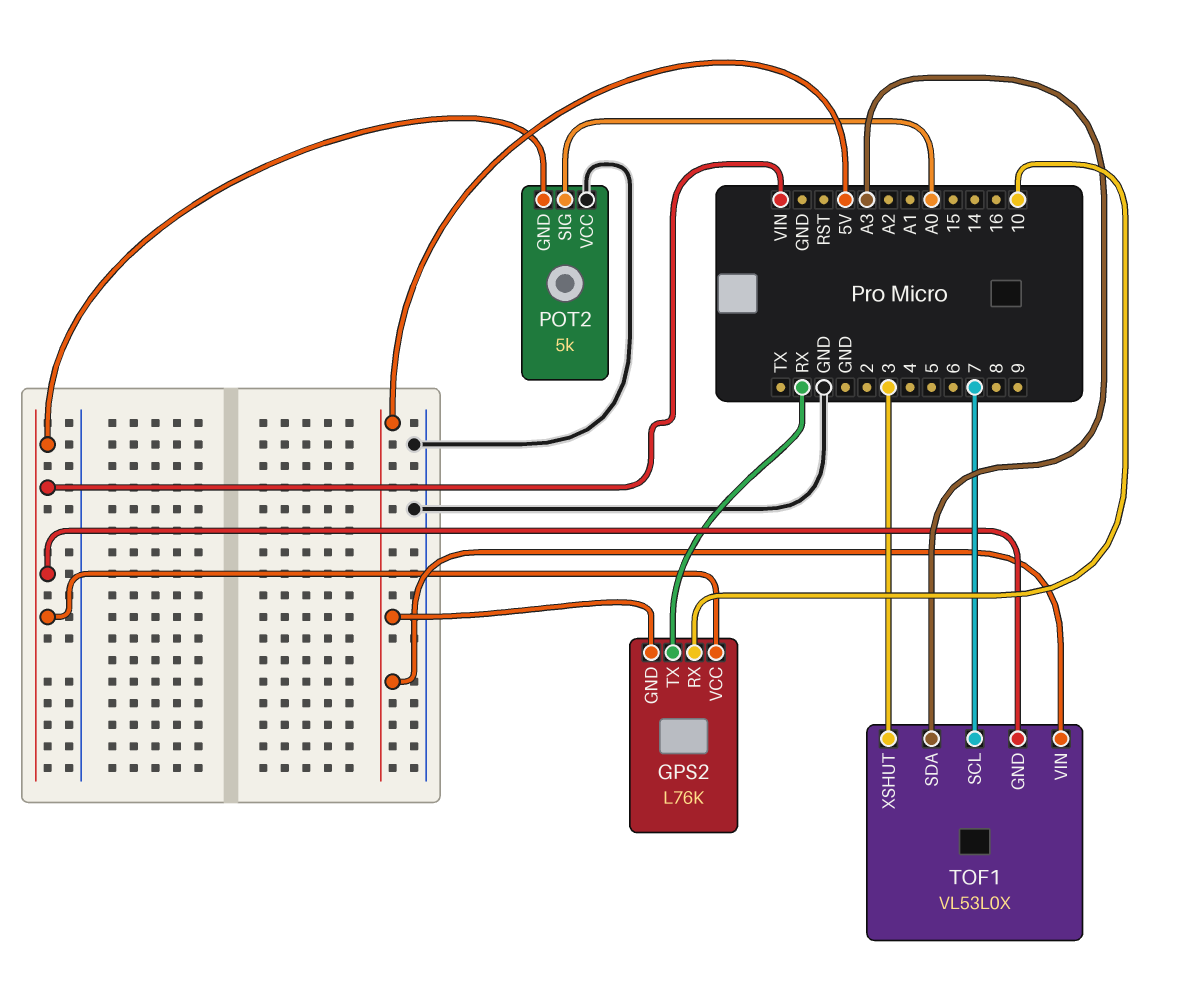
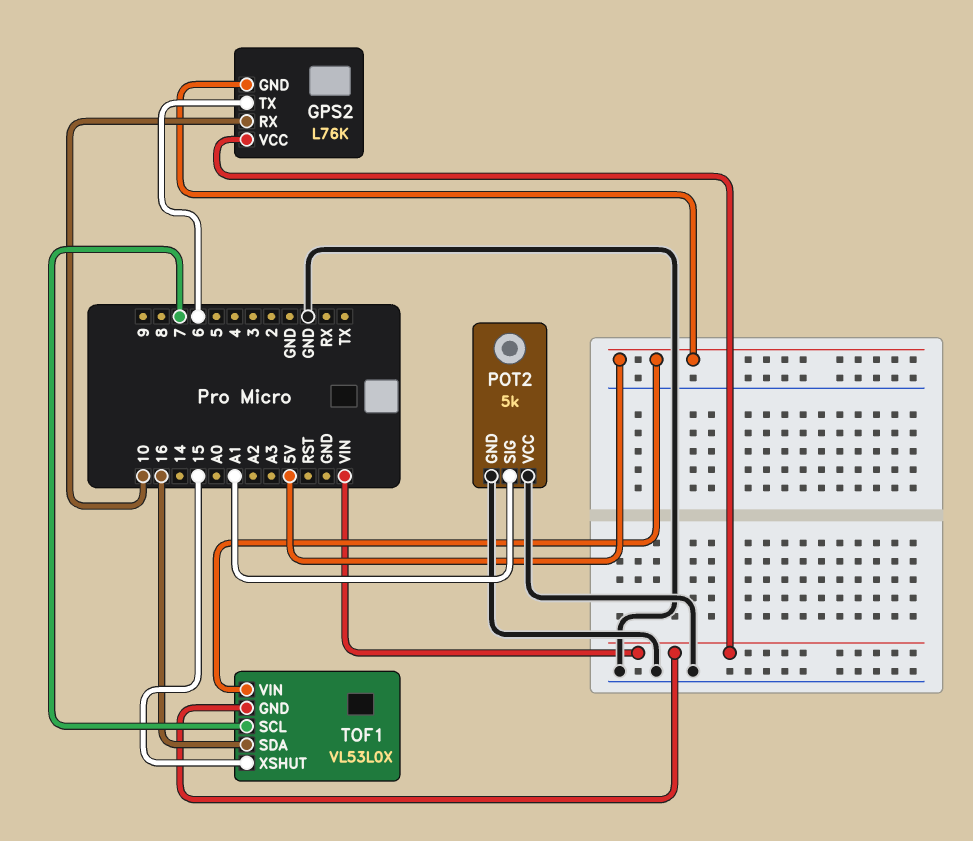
GPS2 pin TX: RX -> 6
POT2 pin GND: VIN -> GND
POT2 pin SIG: A0 -> A1
TOF1 pin SDA: A3 -> 16
TOF1 pin XSHUT: 3 -> 15

